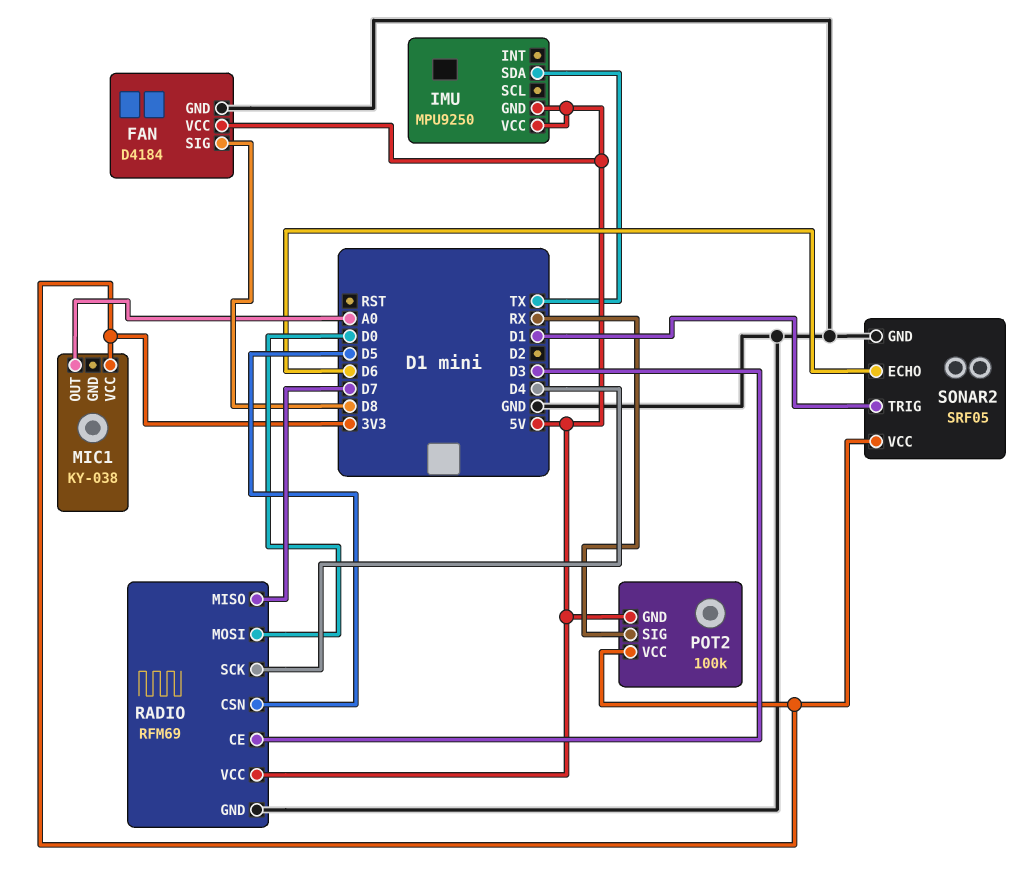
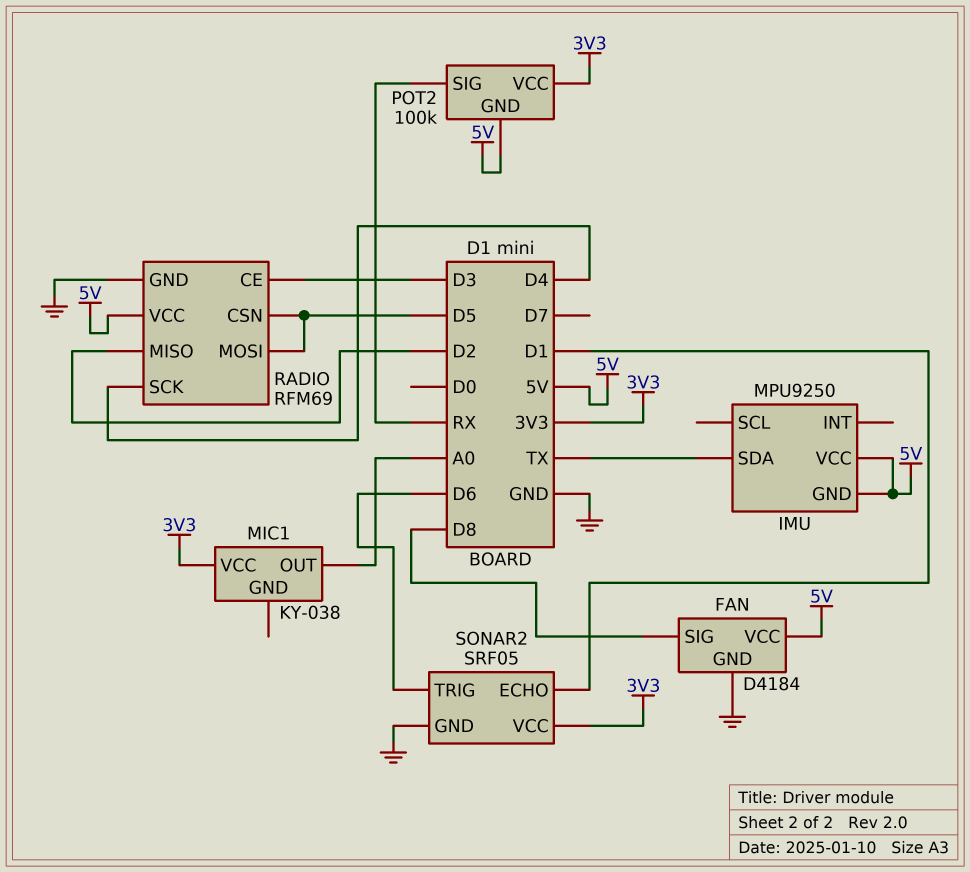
RADIO pin MISO: D7 -> D2
RADIO pin MOSI: D0 -> D5
SONAR2 pin ECHO: D6 -> D1
SONAR2 pin TRIG: D1 -> D6

